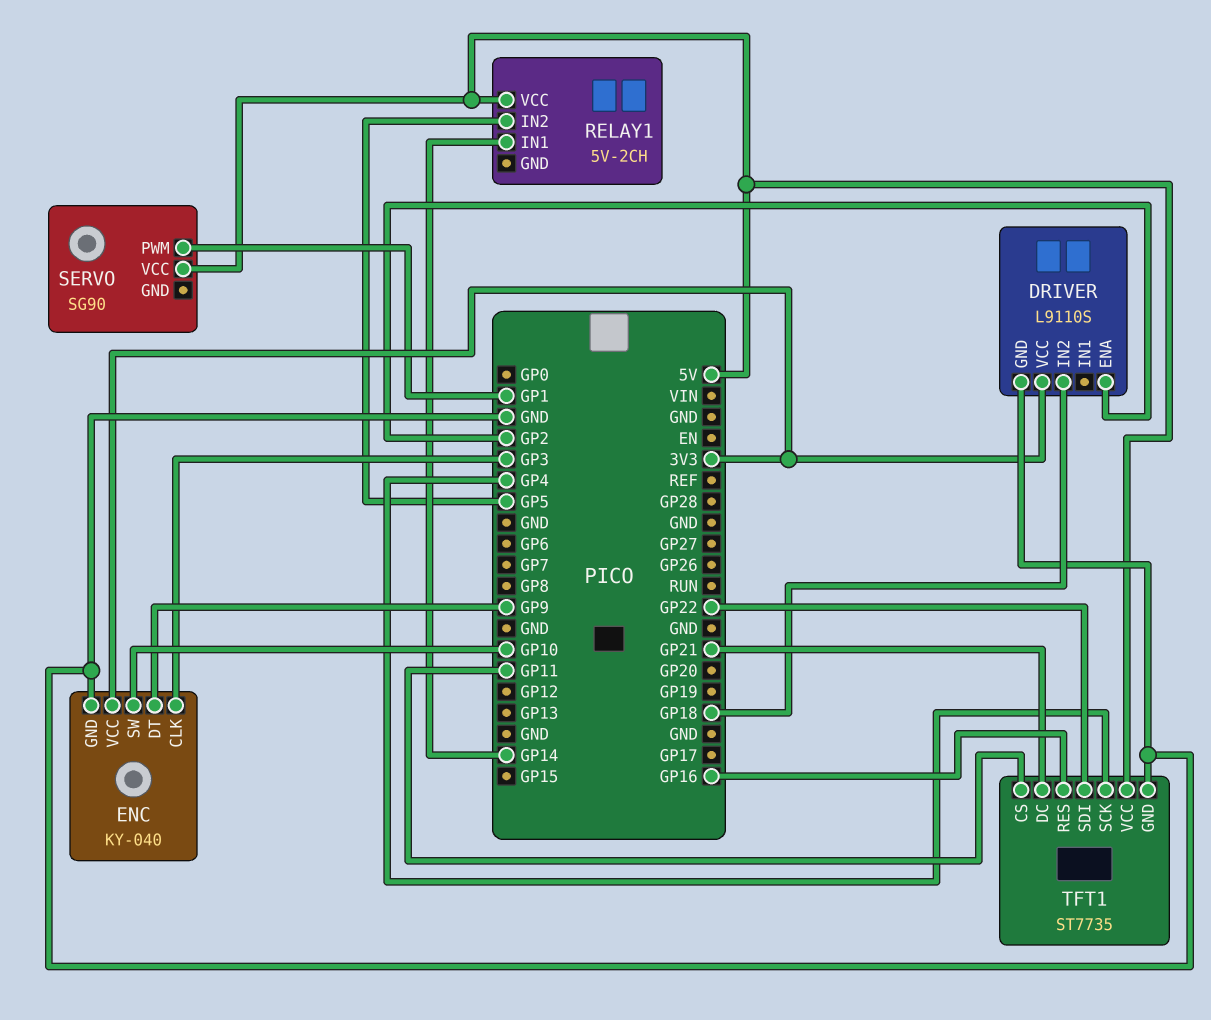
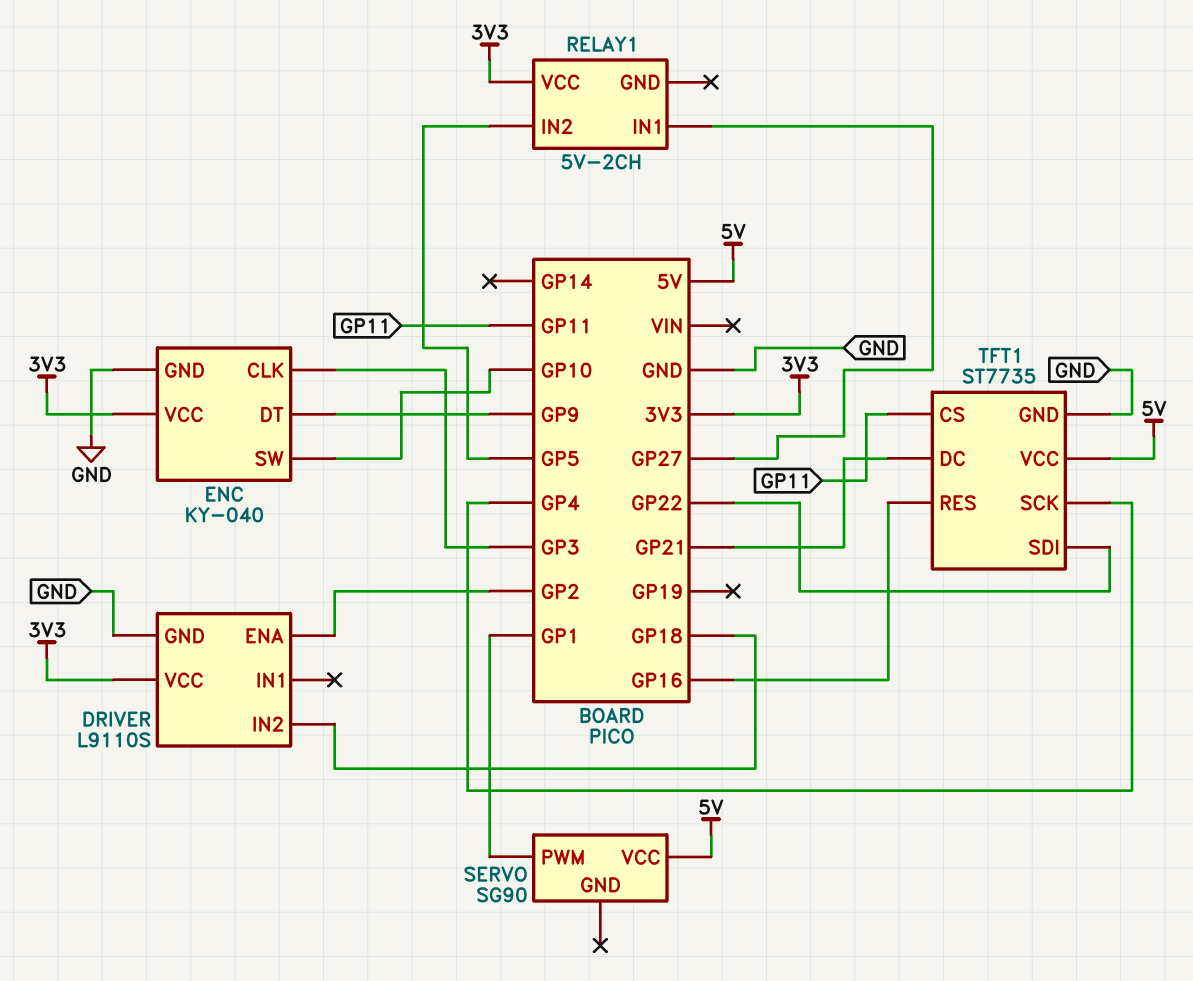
RELAY1 pin IN1: GP14 -> GP27
RELAY1 pin VCC: 5V -> 3V3

